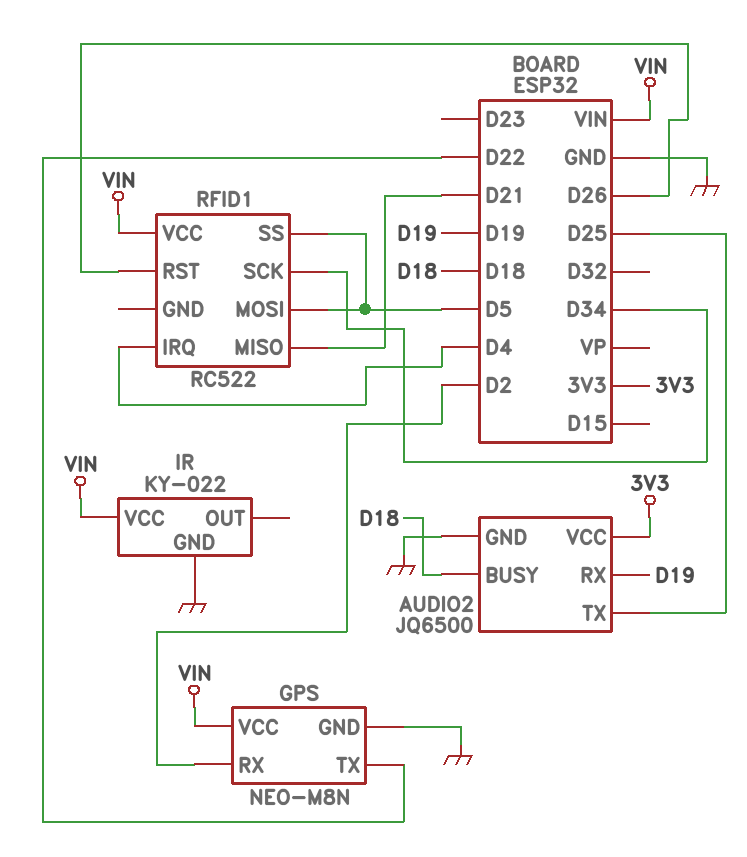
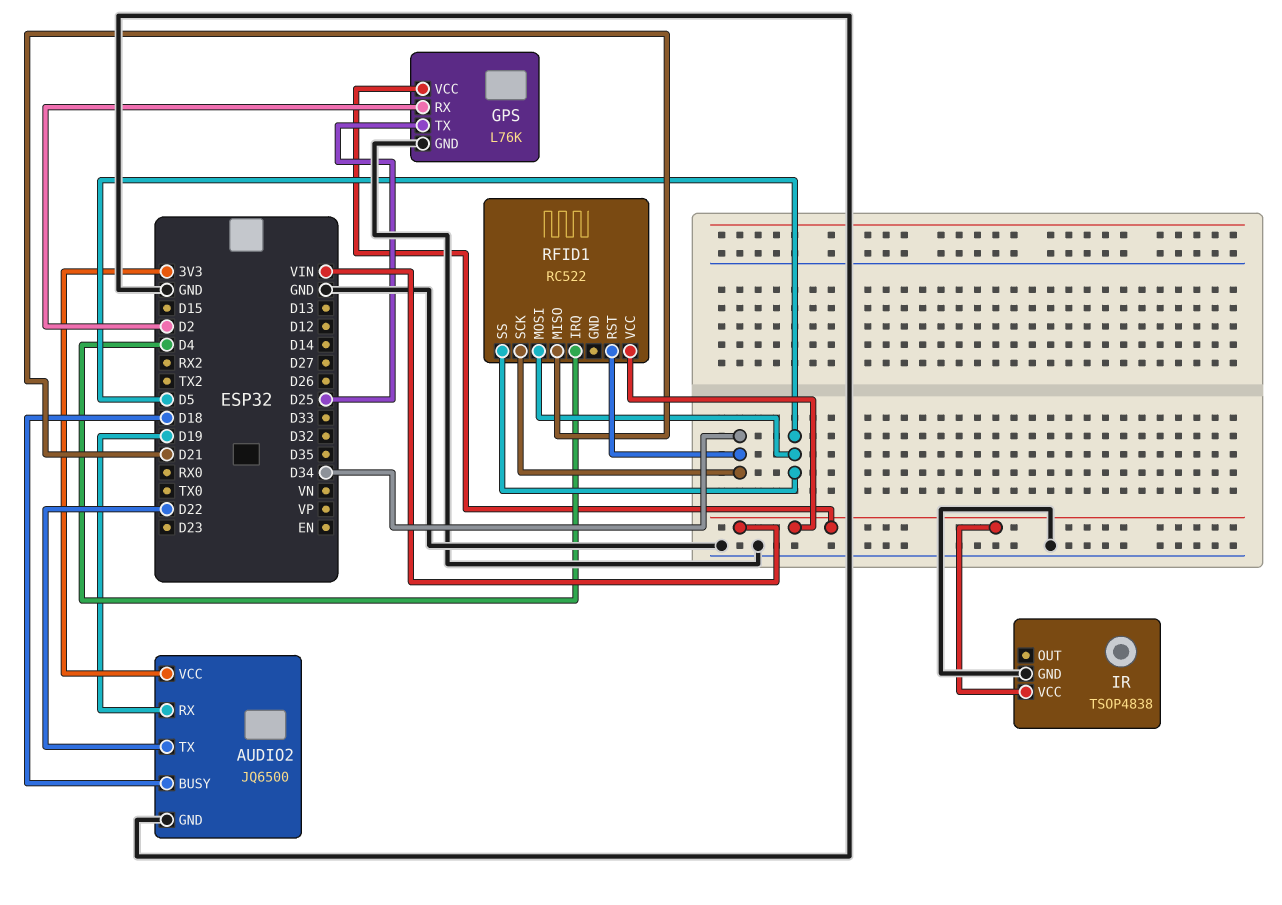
AUDIO2 pin TX: D25 -> D22
GPS: NEO-M8N -> L76K
GPS pin TX: D22 -> D25
IR: KY-022 -> TSOP4838
RFID1 pin RST: D26 -> D34

